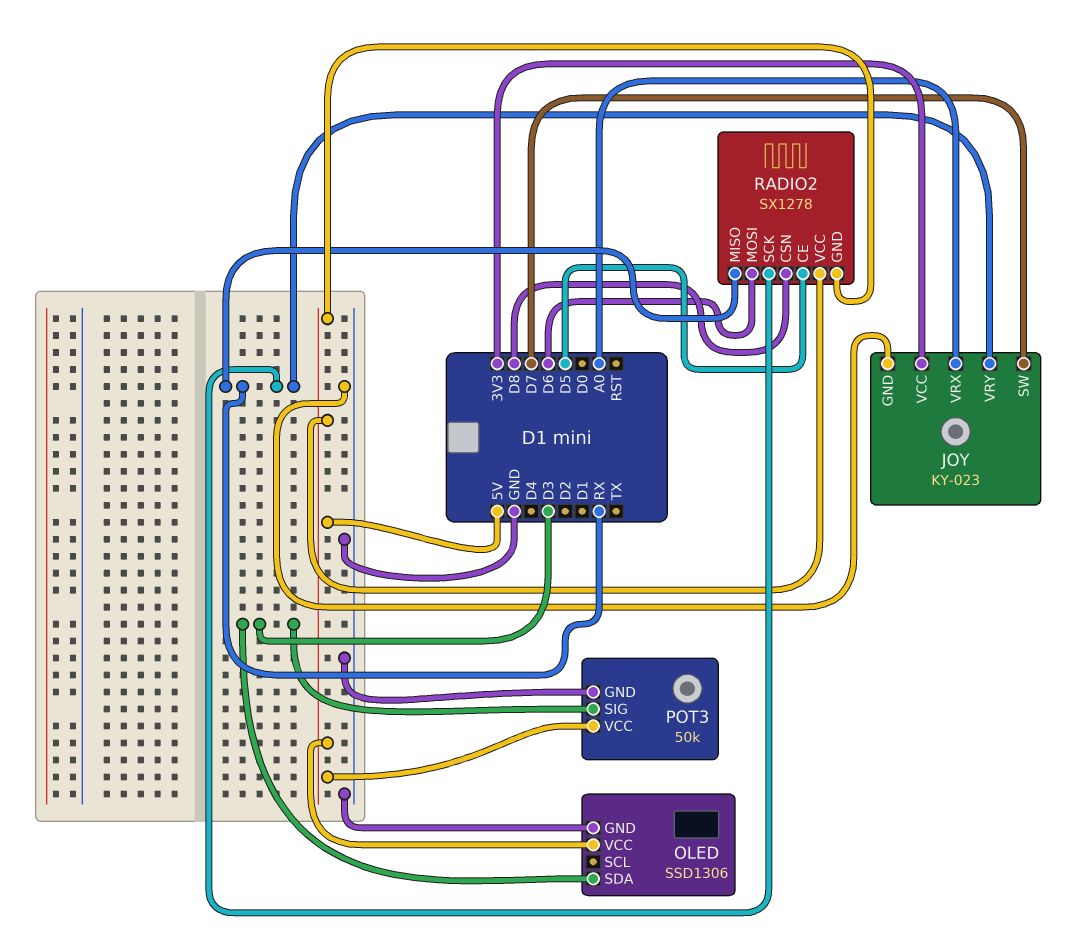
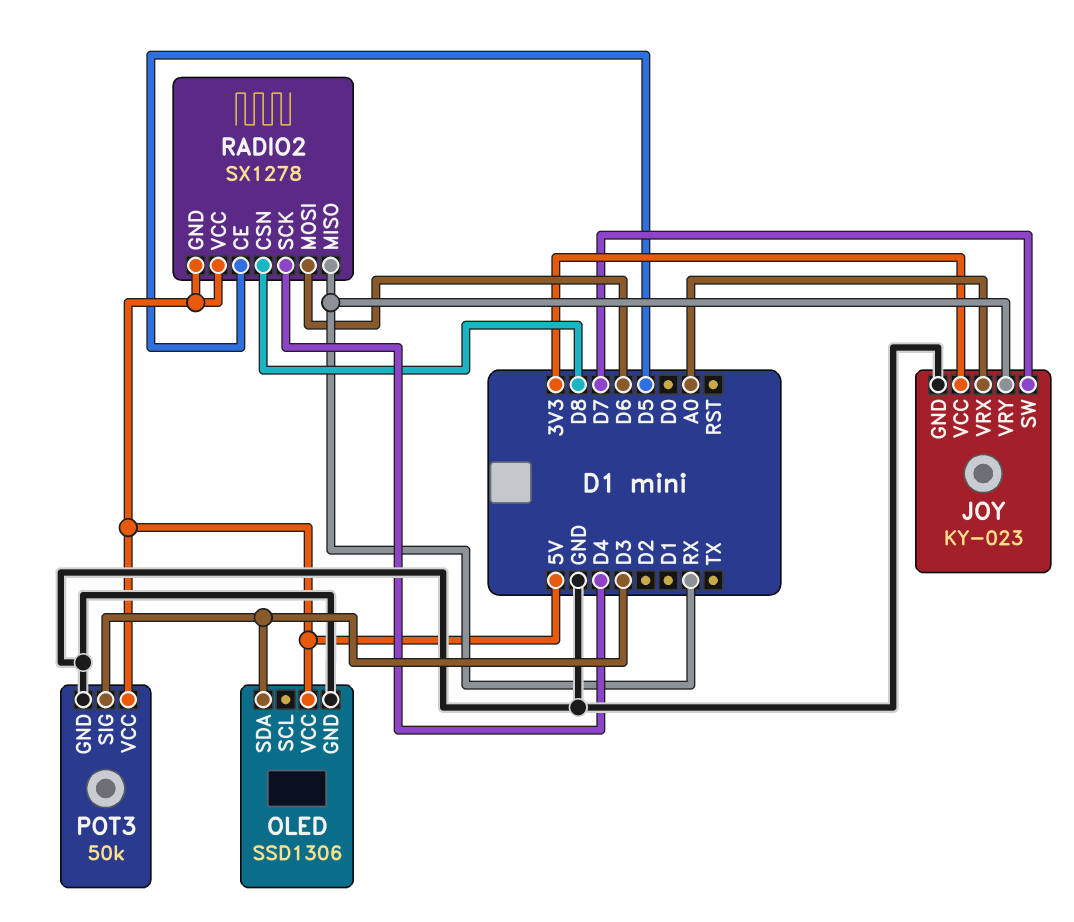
RADIO2 pin SCK: RX -> D4

